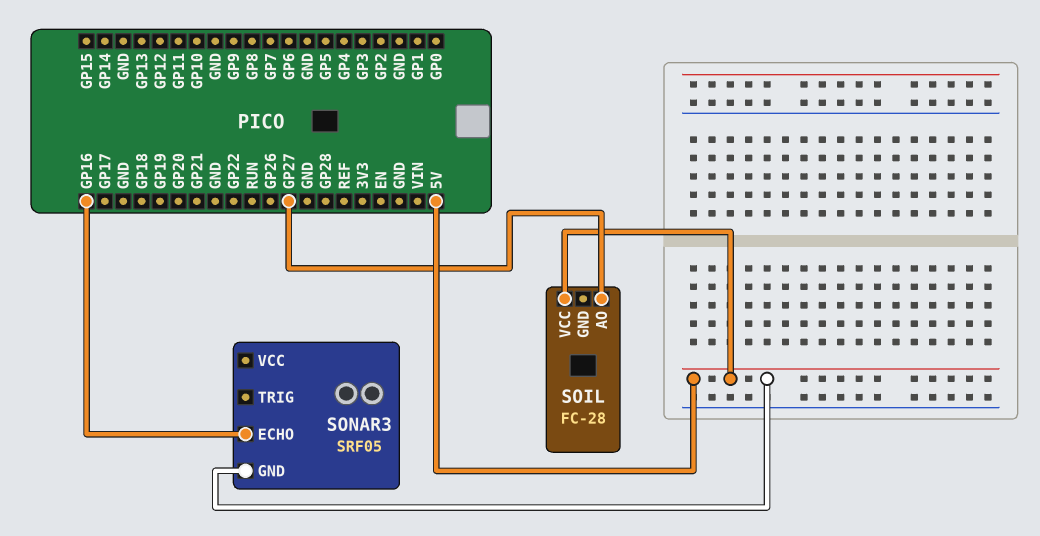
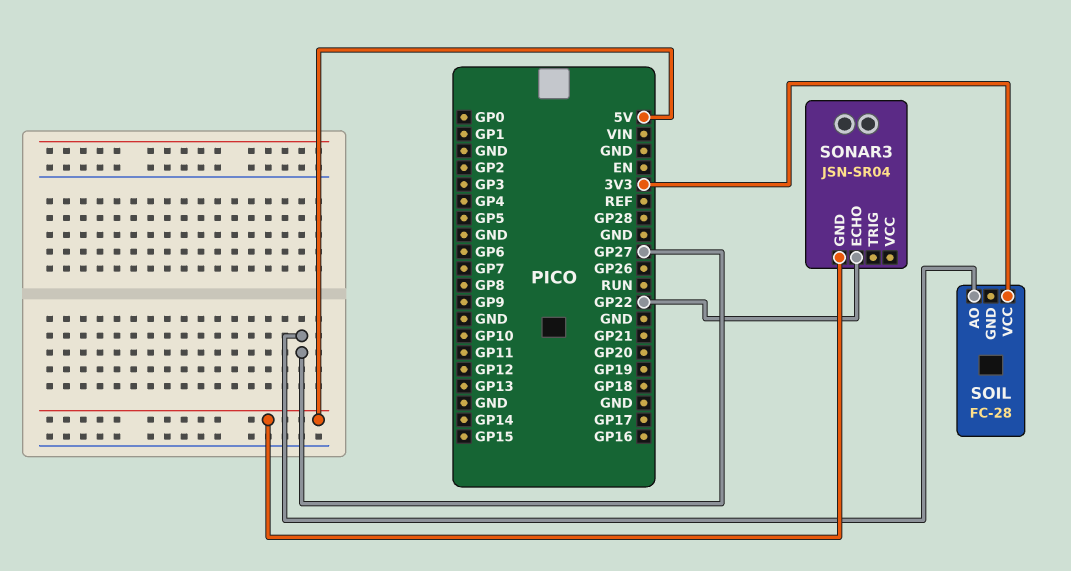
SOIL pin VCC: 5V -> 3V3
SONAR3: SRF05 -> JSN-SR04
SONAR3 pin ECHO: GP16 -> GP22

